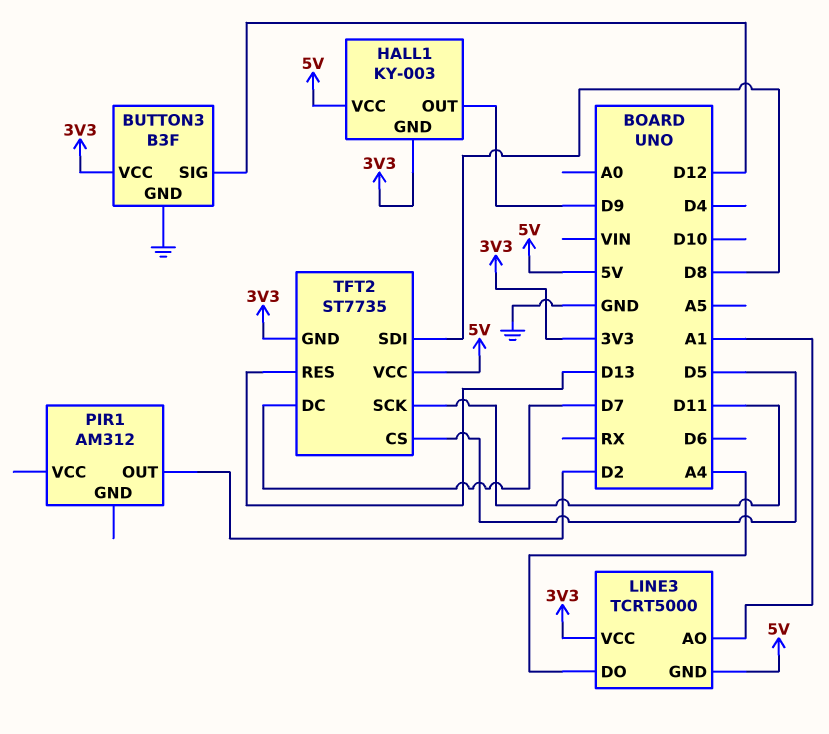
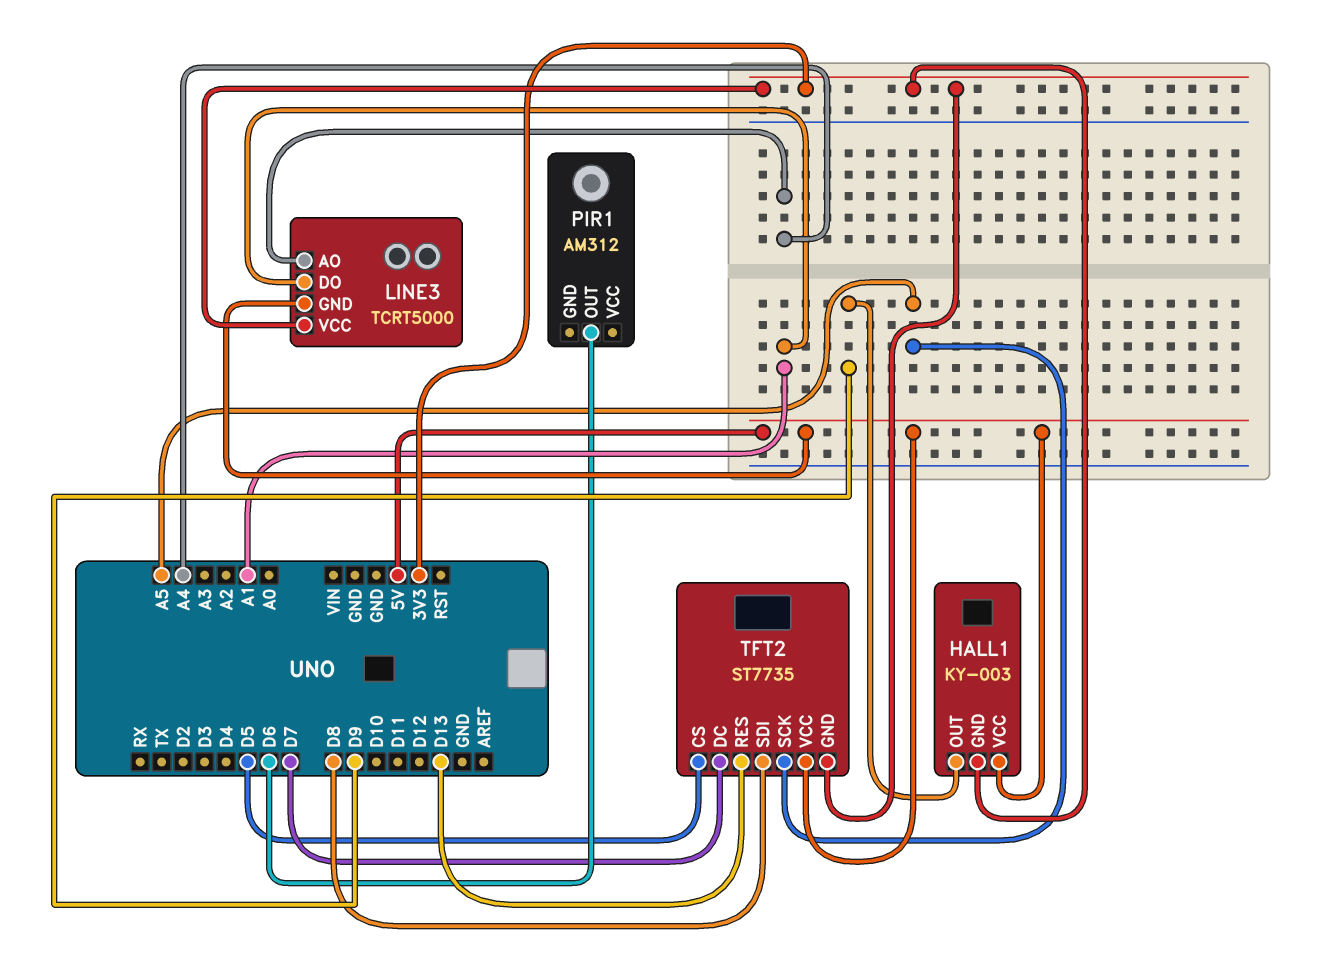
BUTTON3: B3F -> none
BUTTON3 pin GND: GND -> none
BUTTON3 pin SIG: D12 -> none
BUTTON3 pin VCC: 3V3 -> none
LINE3 pin AO: A1 -> A4
LINE3 pin DO: A4 -> A1
PIR1 pin OUT: D2 -> D6
TFT2 pin SCK: D11 -> A5

